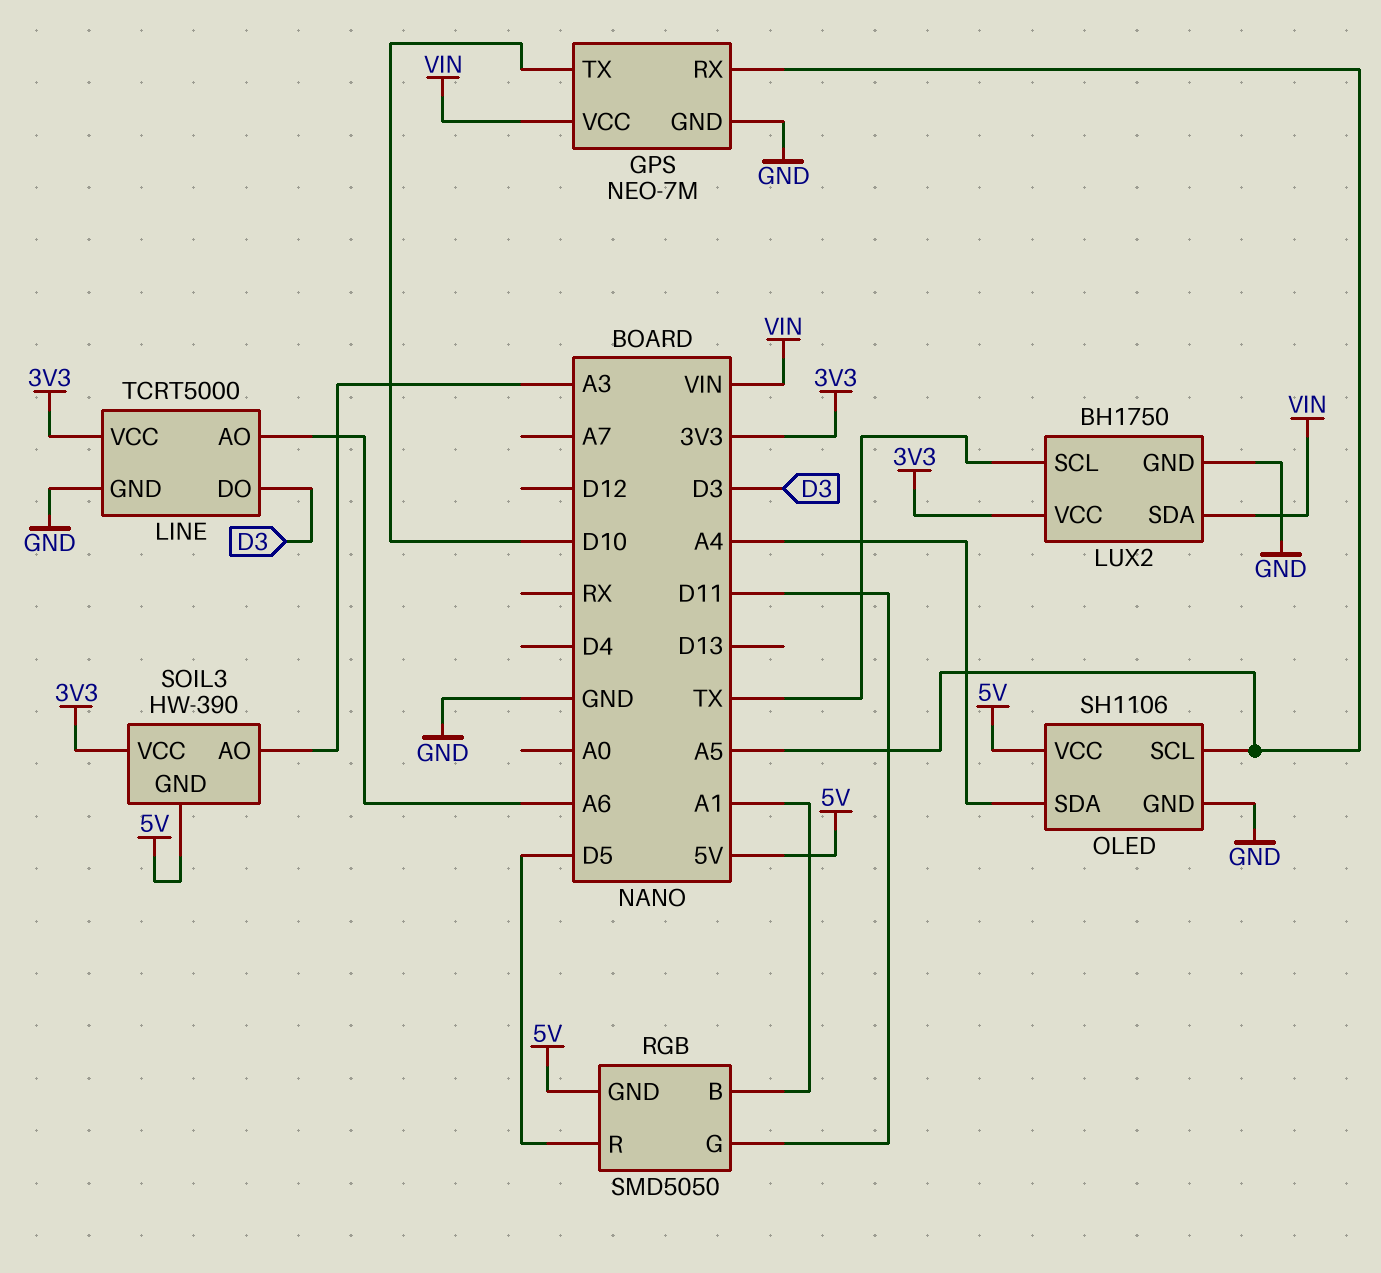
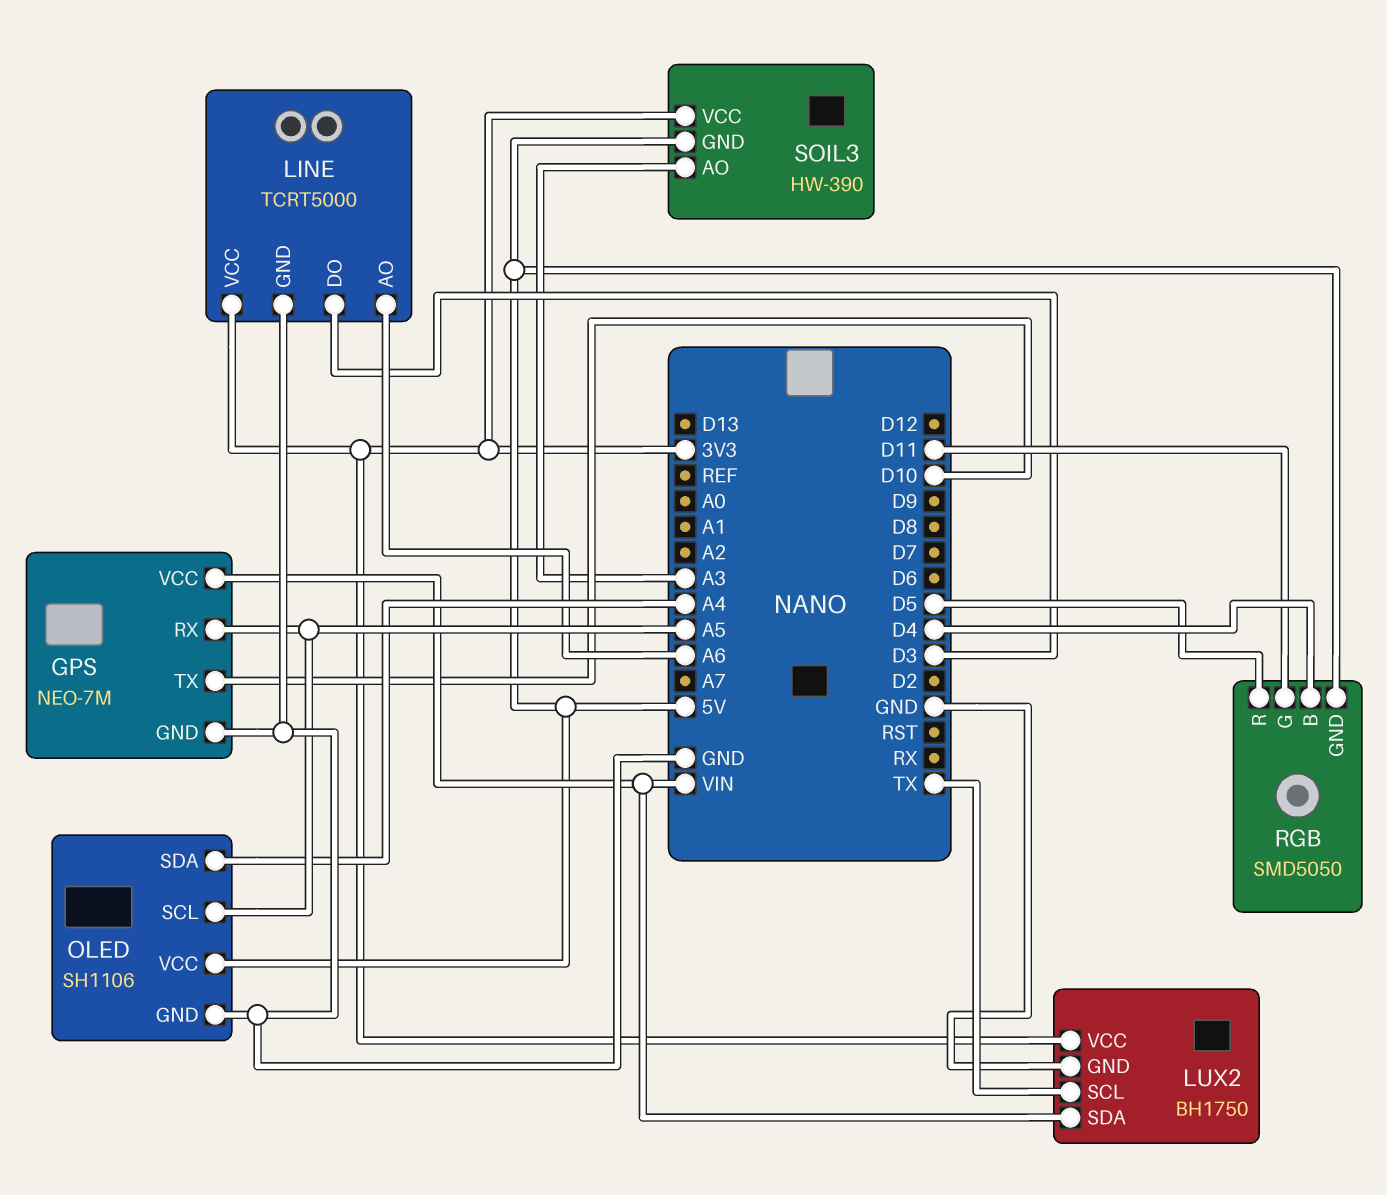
RGB pin B: A1 -> D4

